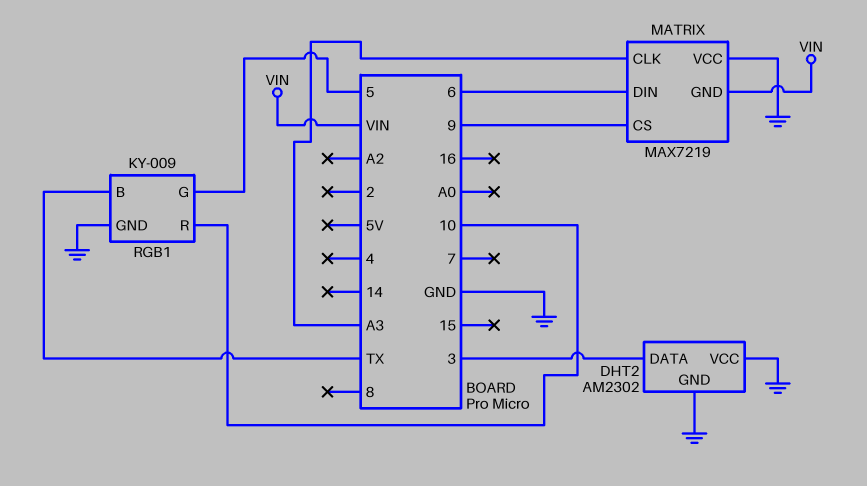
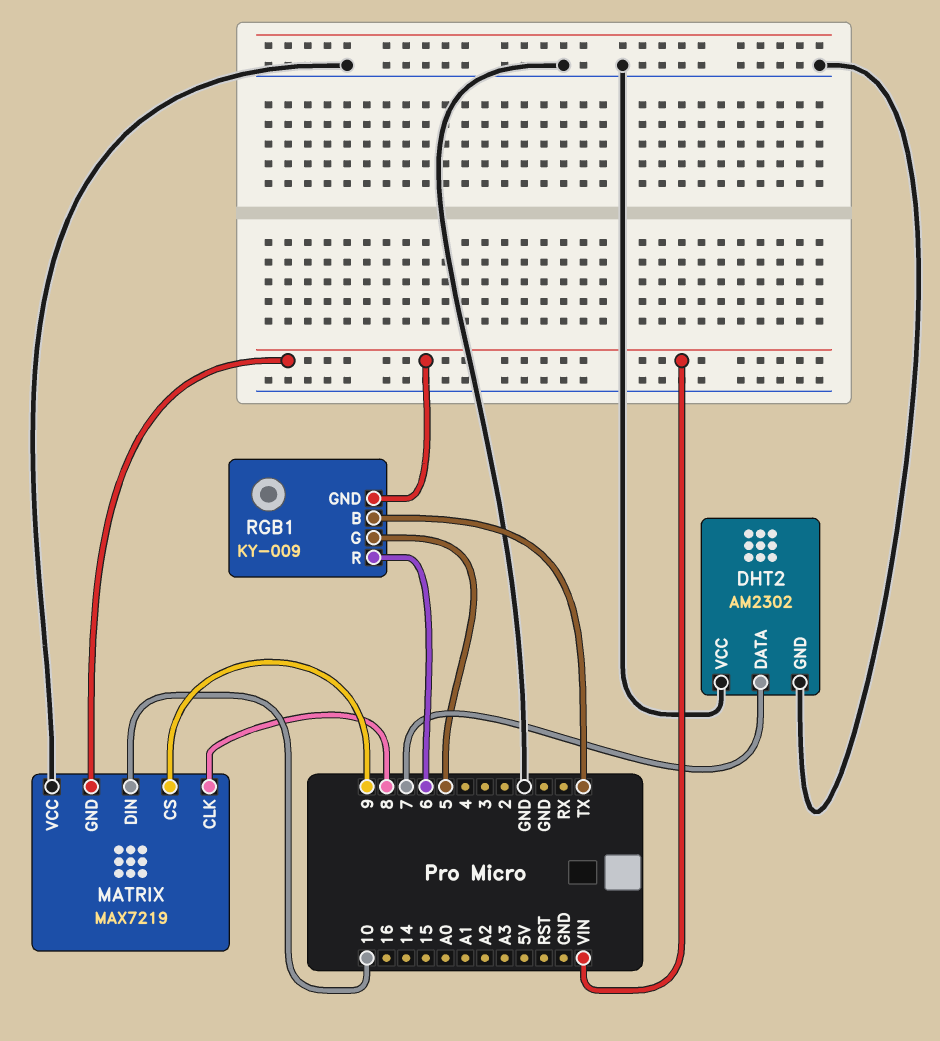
DHT2 pin DATA: 3 -> 7
MATRIX pin CLK: A3 -> 8
MATRIX pin DIN: 6 -> 10
RGB1 pin GND: GND -> VIN
RGB1 pin R: 10 -> 6

